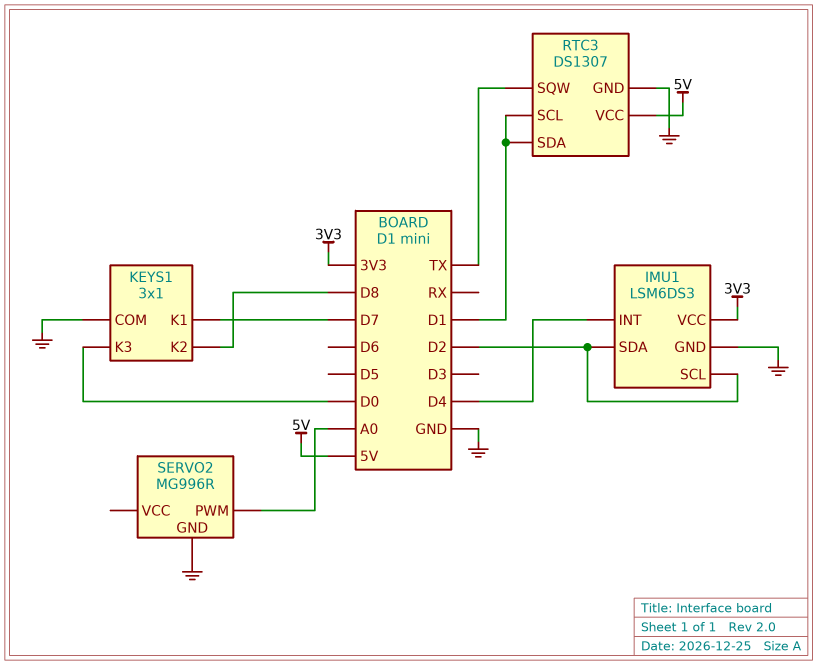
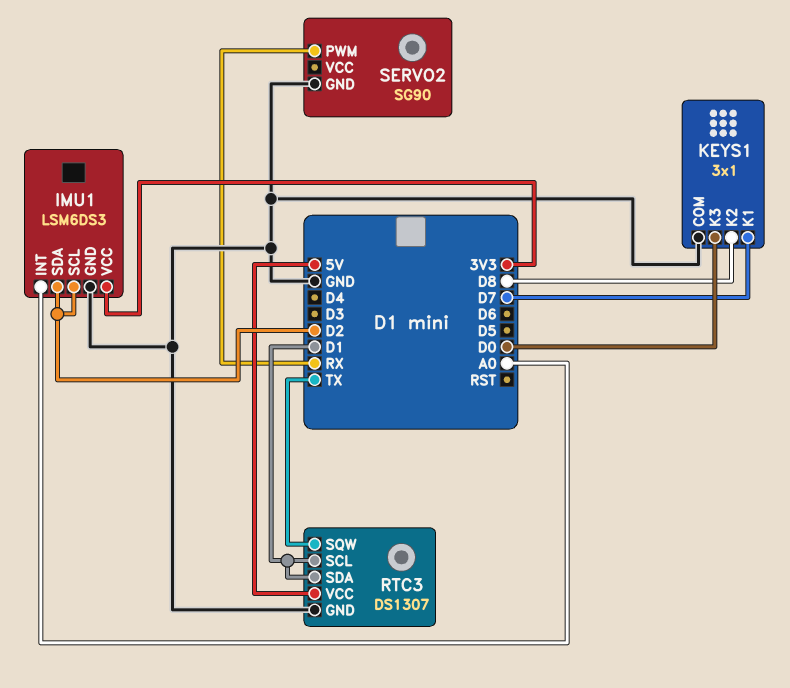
IMU1 pin INT: D4 -> A0
SERVO2: MG996R -> SG90
SERVO2 pin PWM: A0 -> RX

